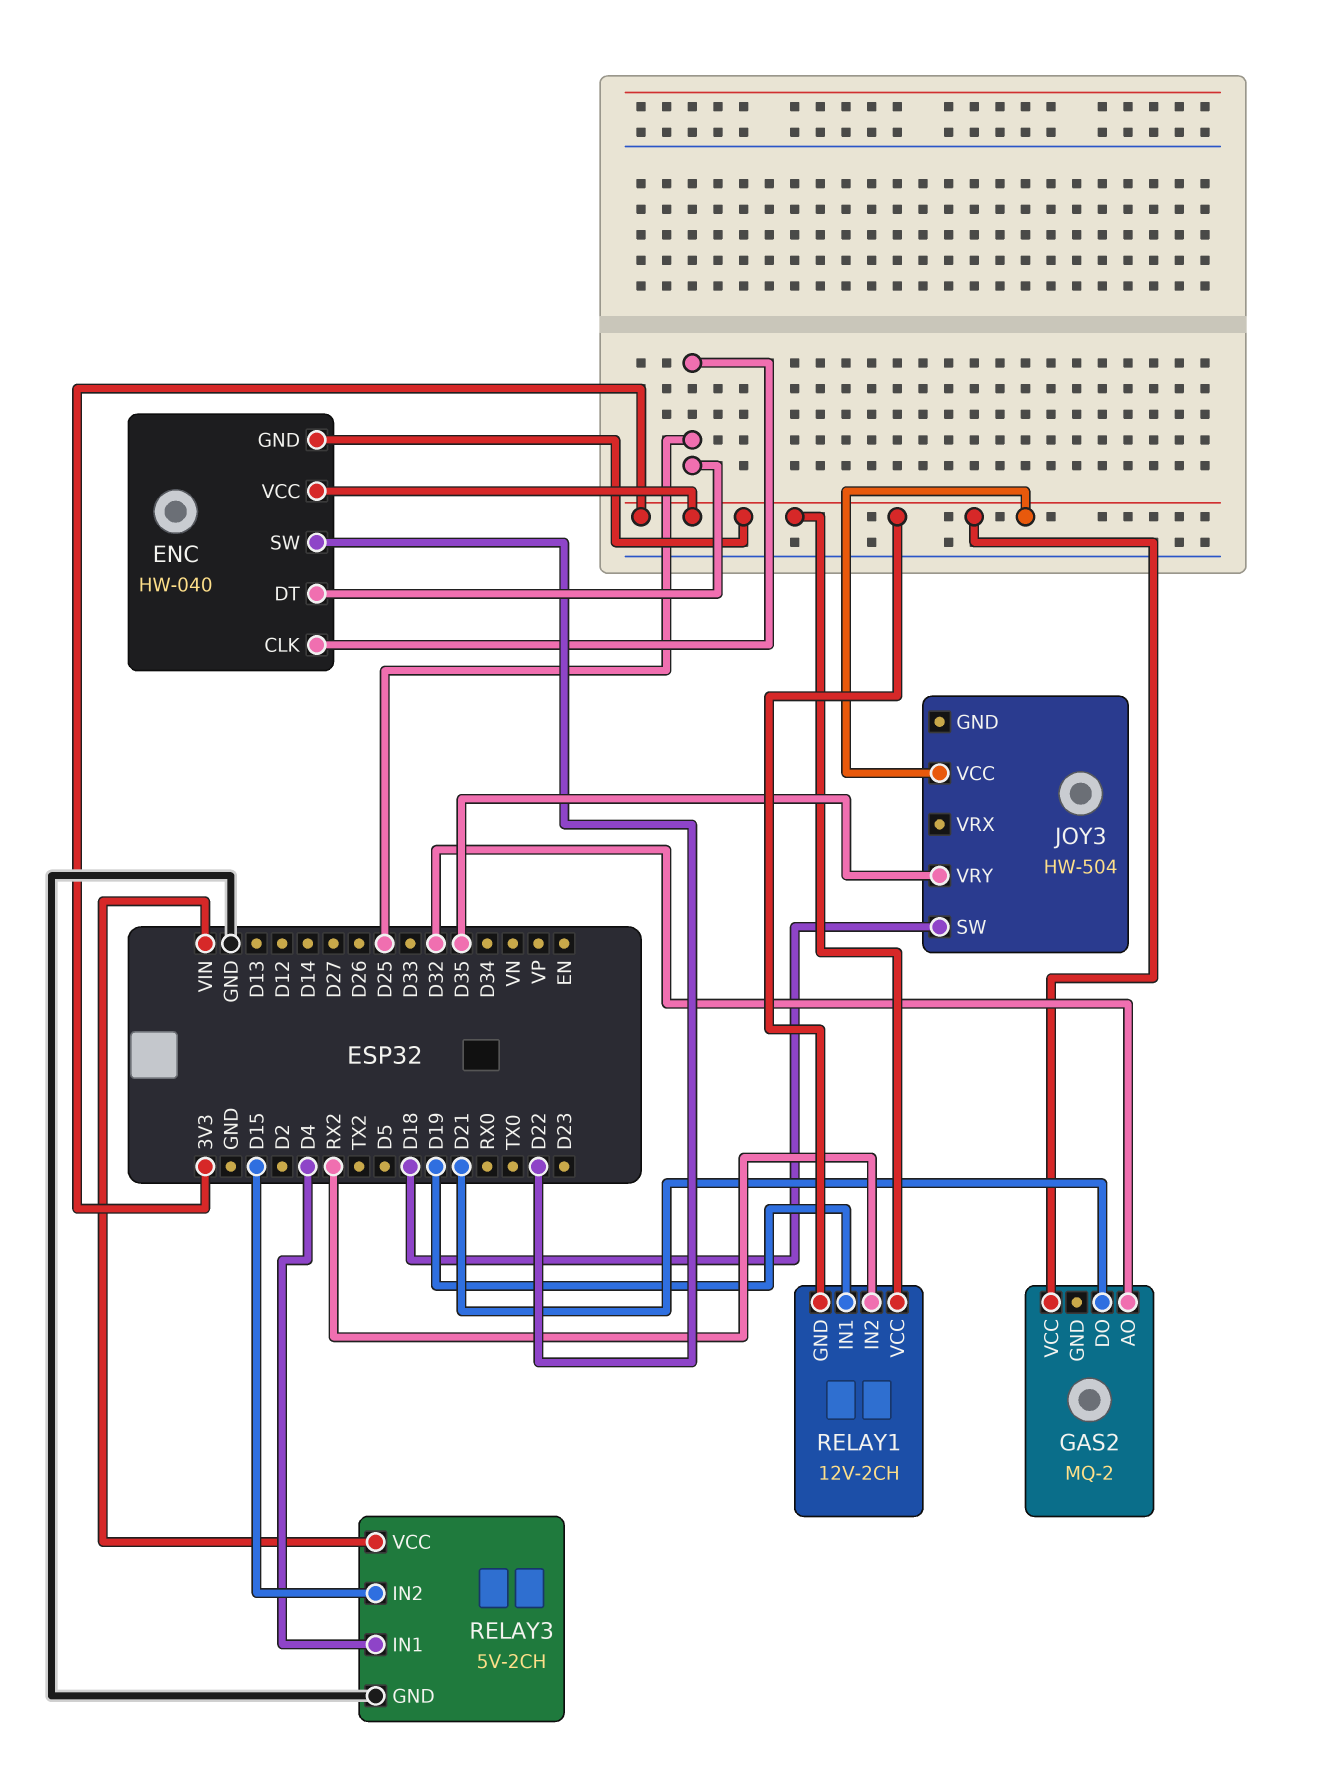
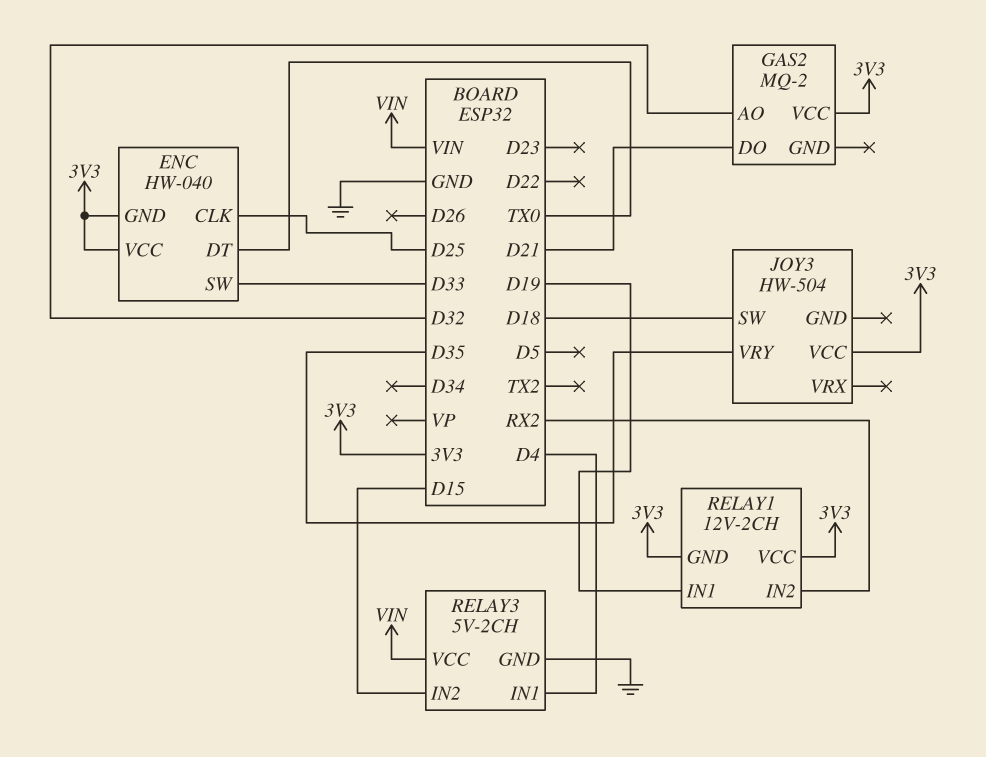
ENC pin DT: D25 -> TX0
ENC pin SW: D22 -> D33

